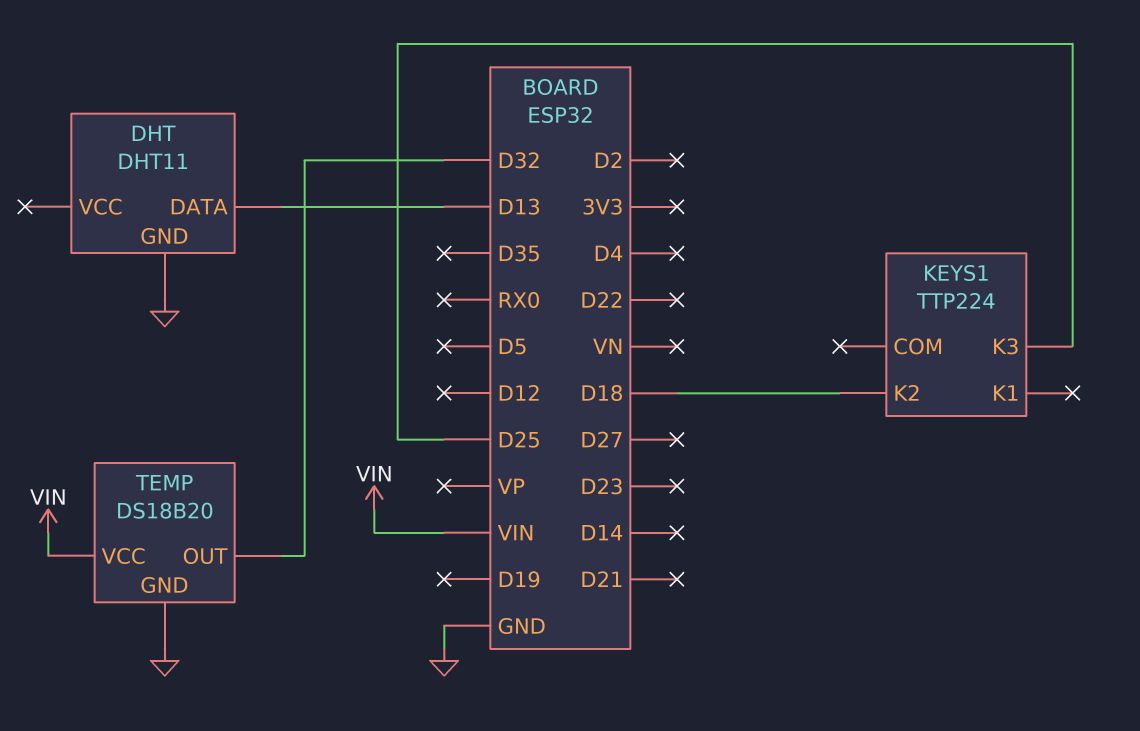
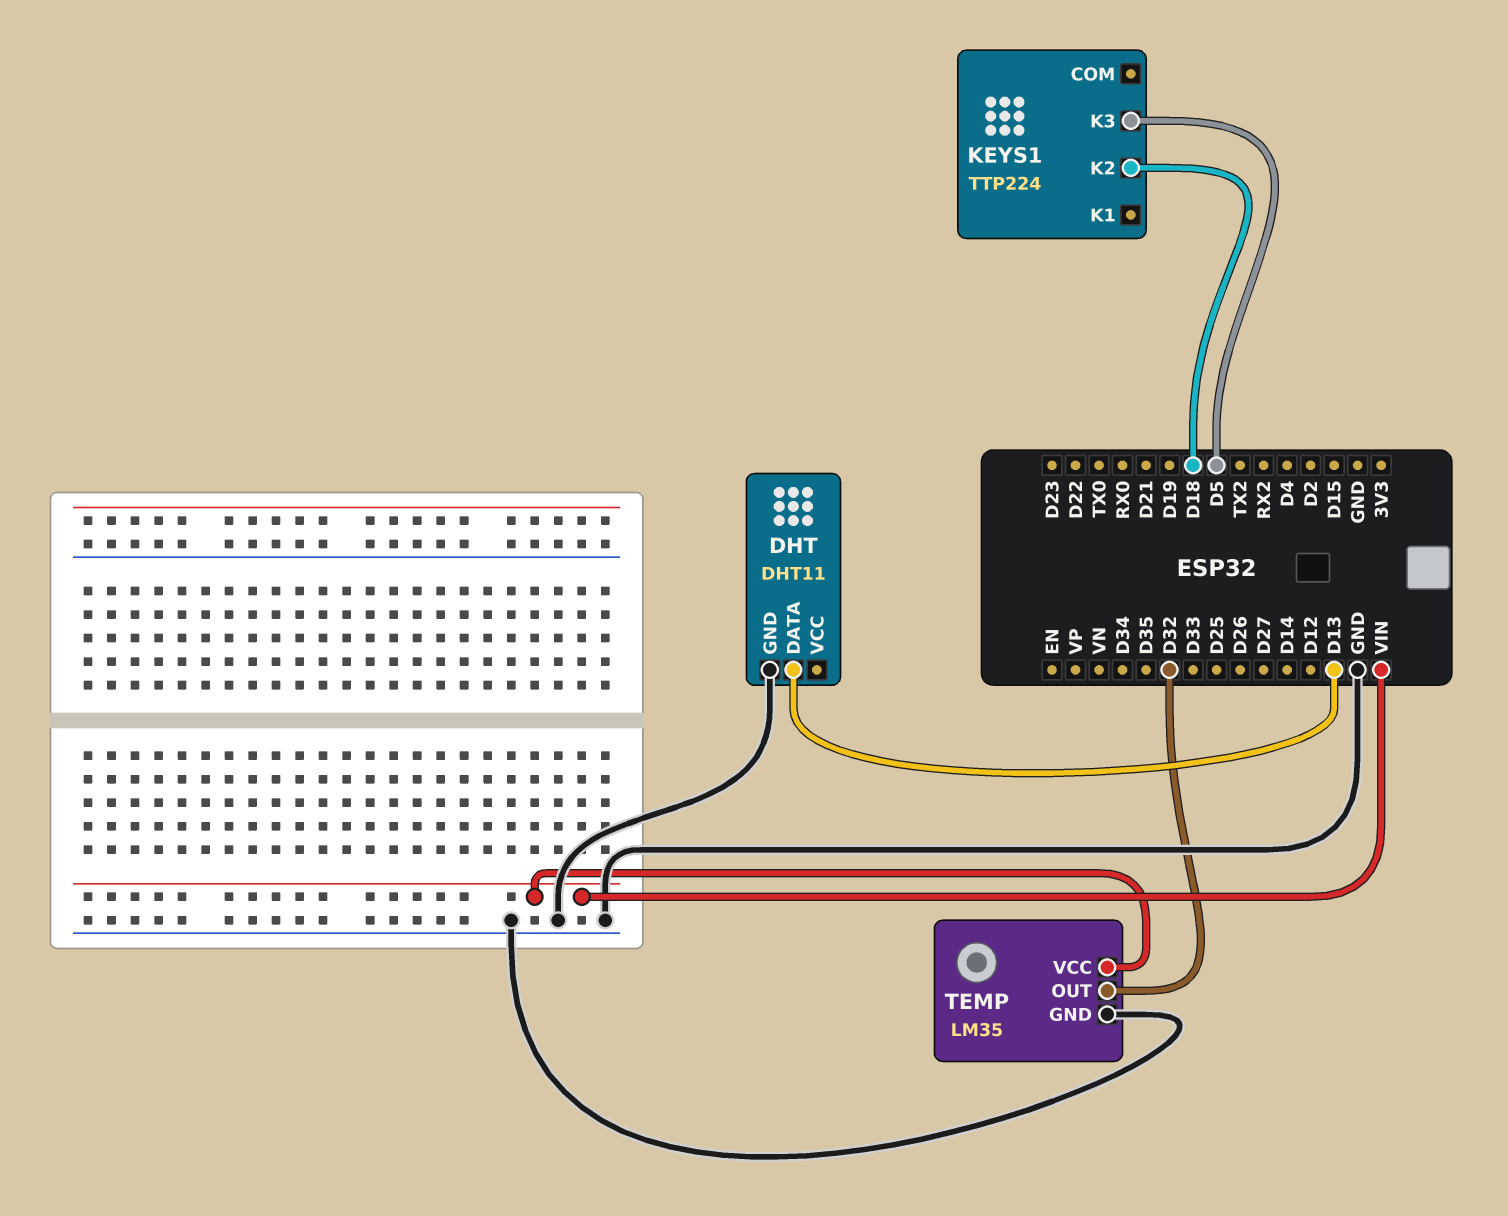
KEYS1 pin K3: D25 -> D5
TEMP: DS18B20 -> LM35

